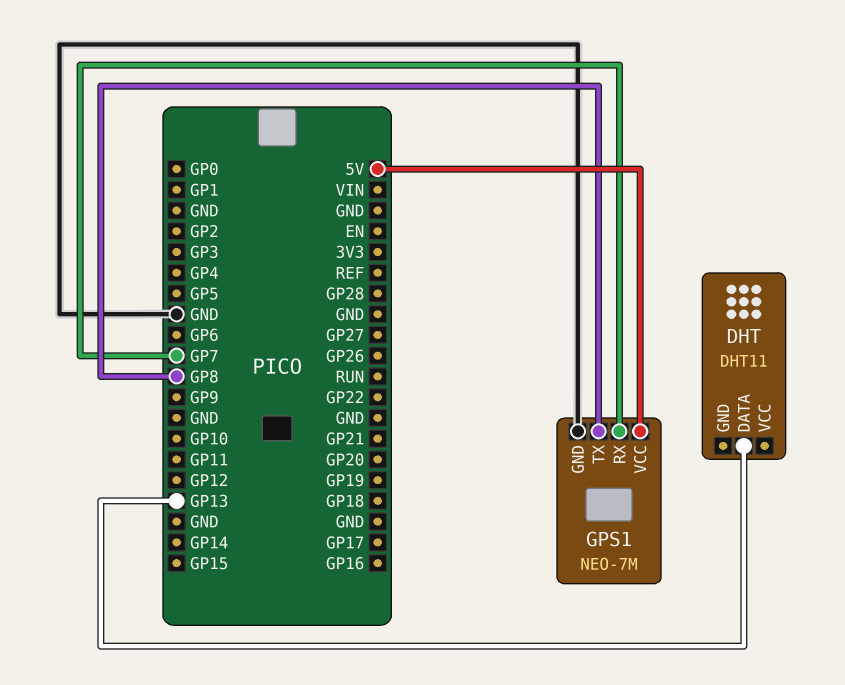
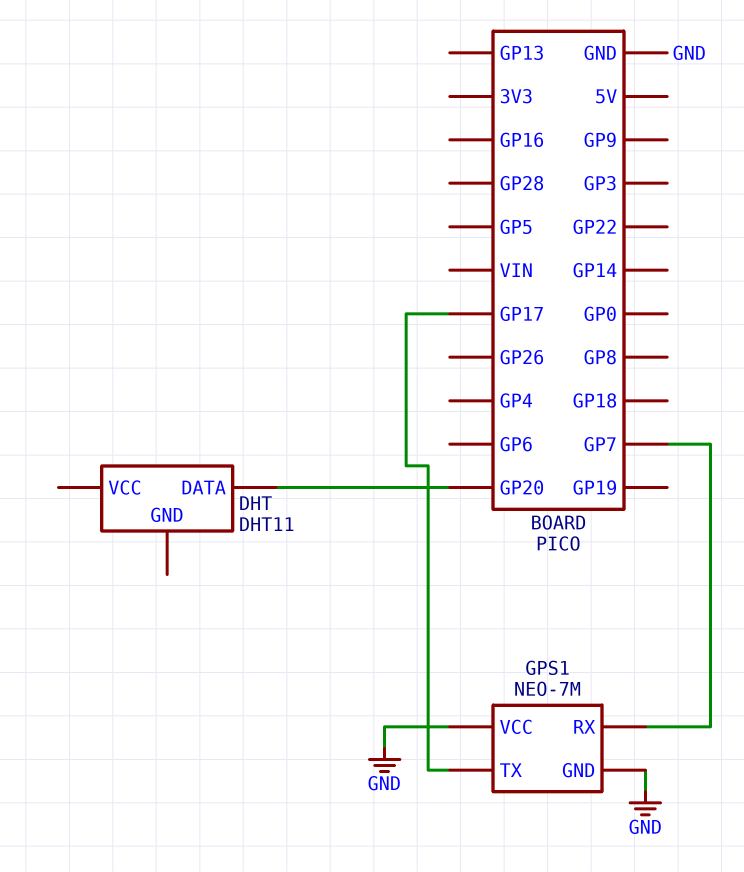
DHT pin DATA: GP13 -> GP20
GPS1 pin TX: GP8 -> GP17
GPS1 pin VCC: 5V -> GND

